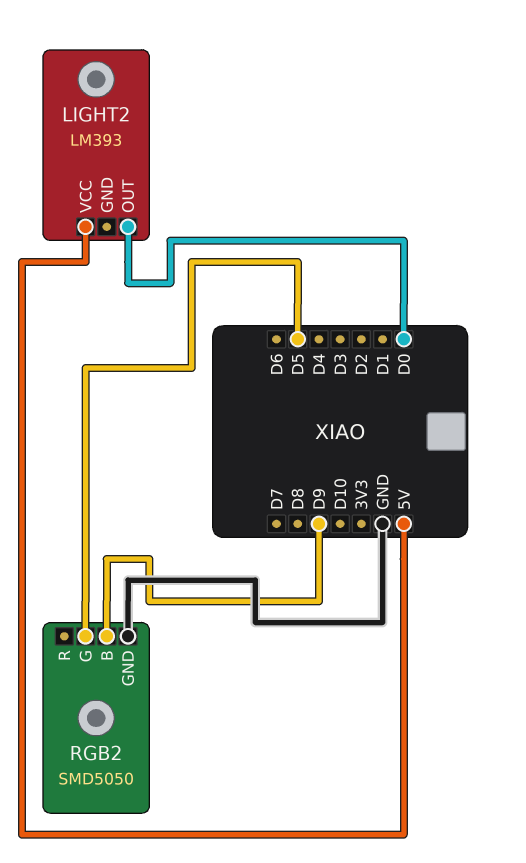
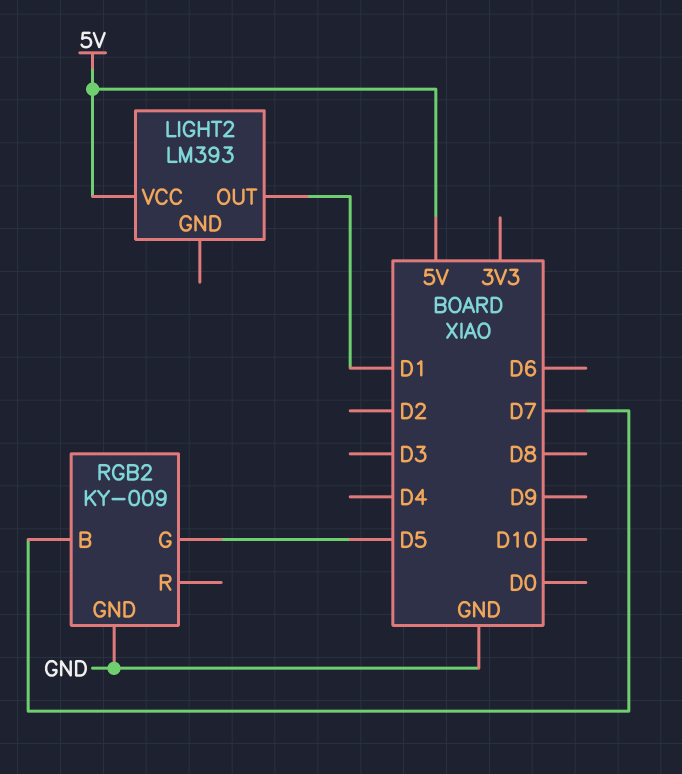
LIGHT2 pin OUT: D0 -> D1
RGB2: SMD5050 -> KY-009
RGB2 pin B: D9 -> D7

